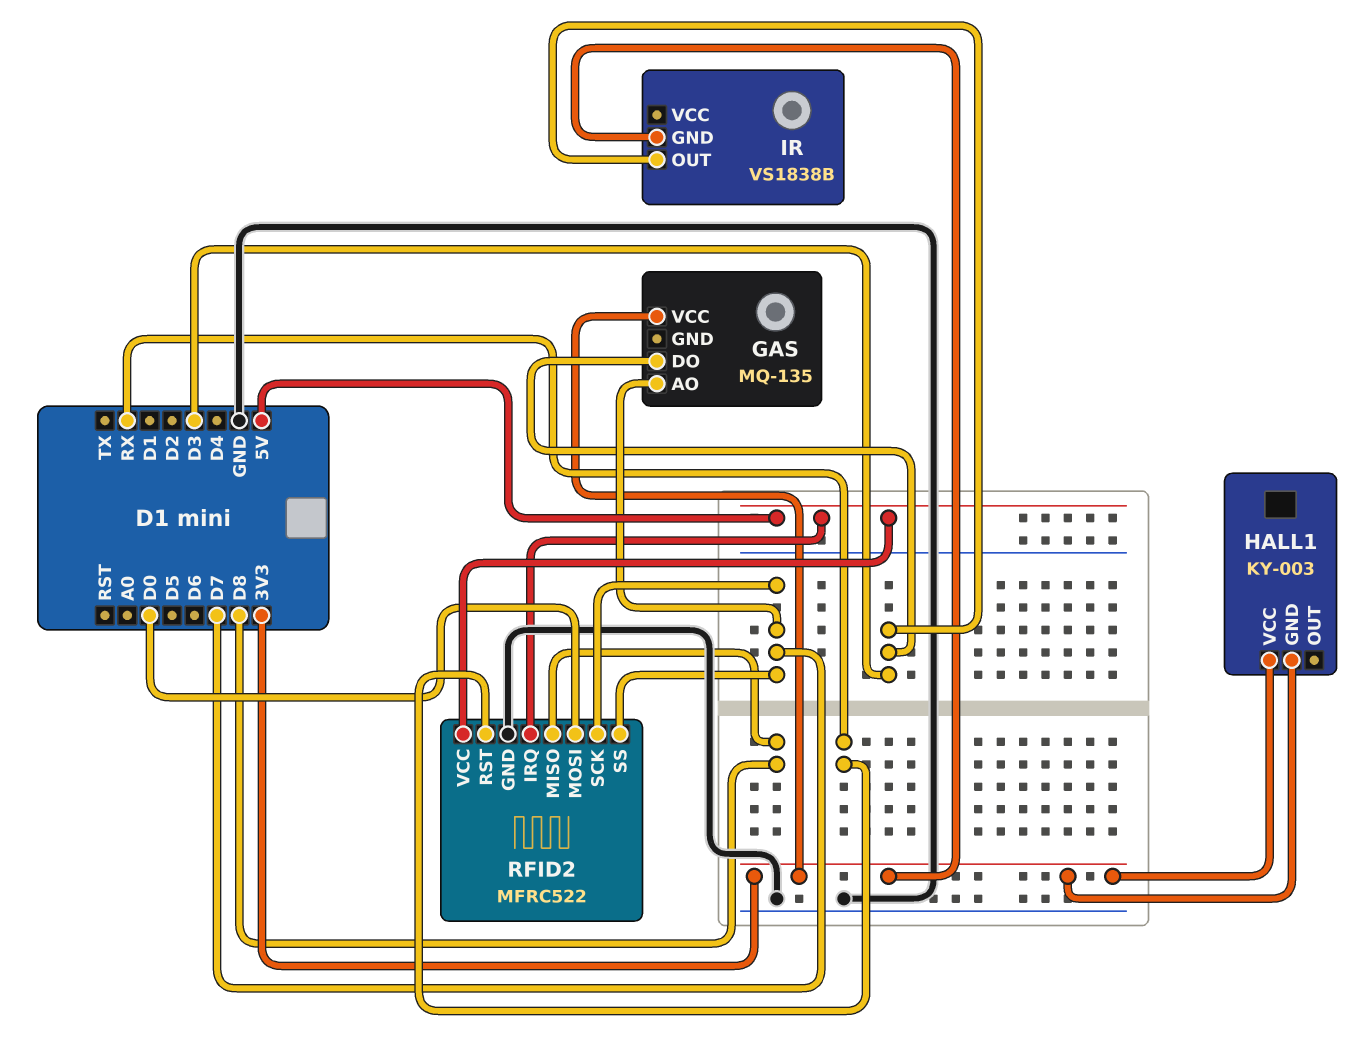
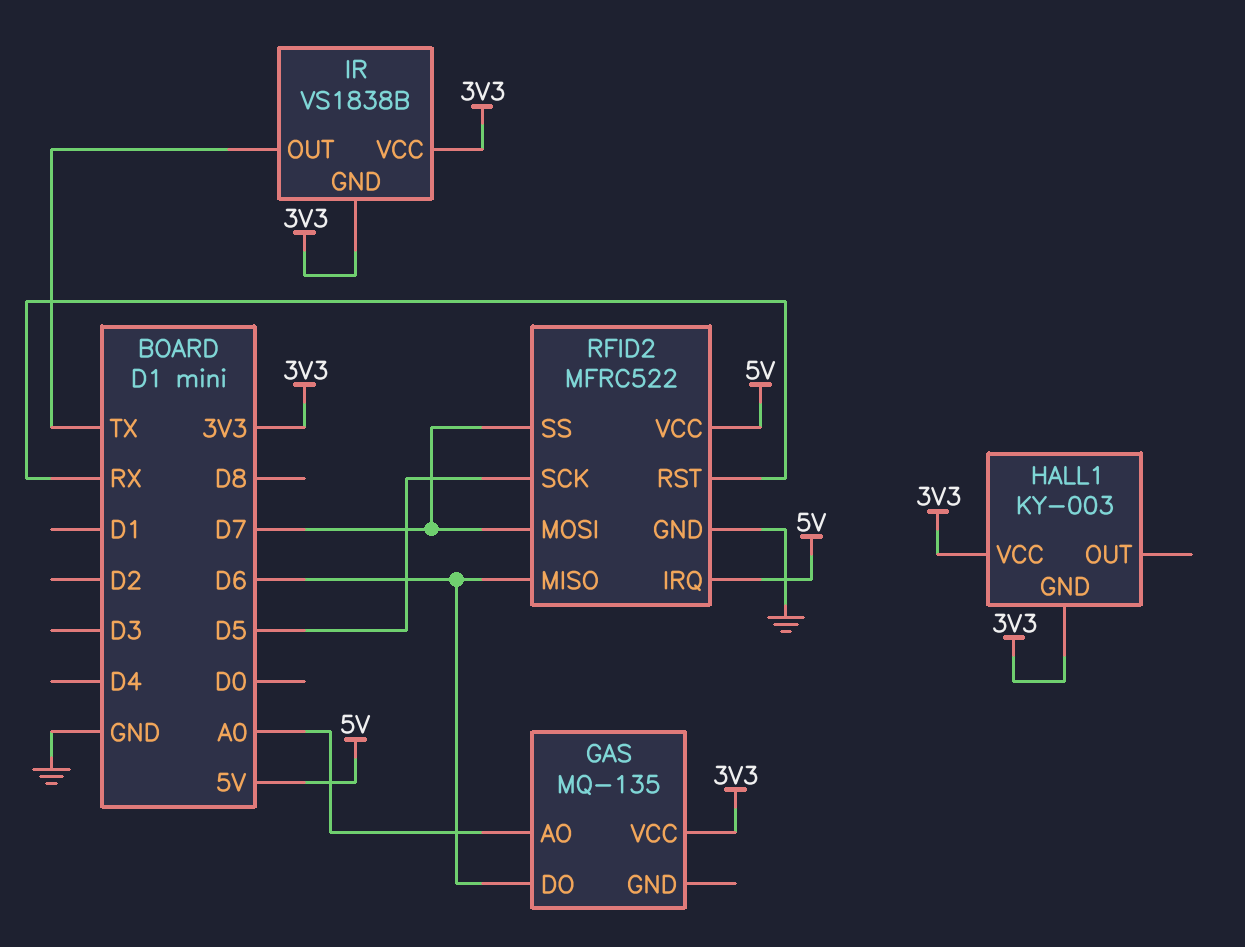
GAS pin AO: D7 -> A0
GAS pin DO: D3 -> D6
IR pin OUT: D3 -> TX
IR pin VCC: none -> 3V3
RFID2 pin MISO: D8 -> D6
RFID2 pin MOSI: D0 -> D7
RFID2 pin SCK: D7 -> D5

